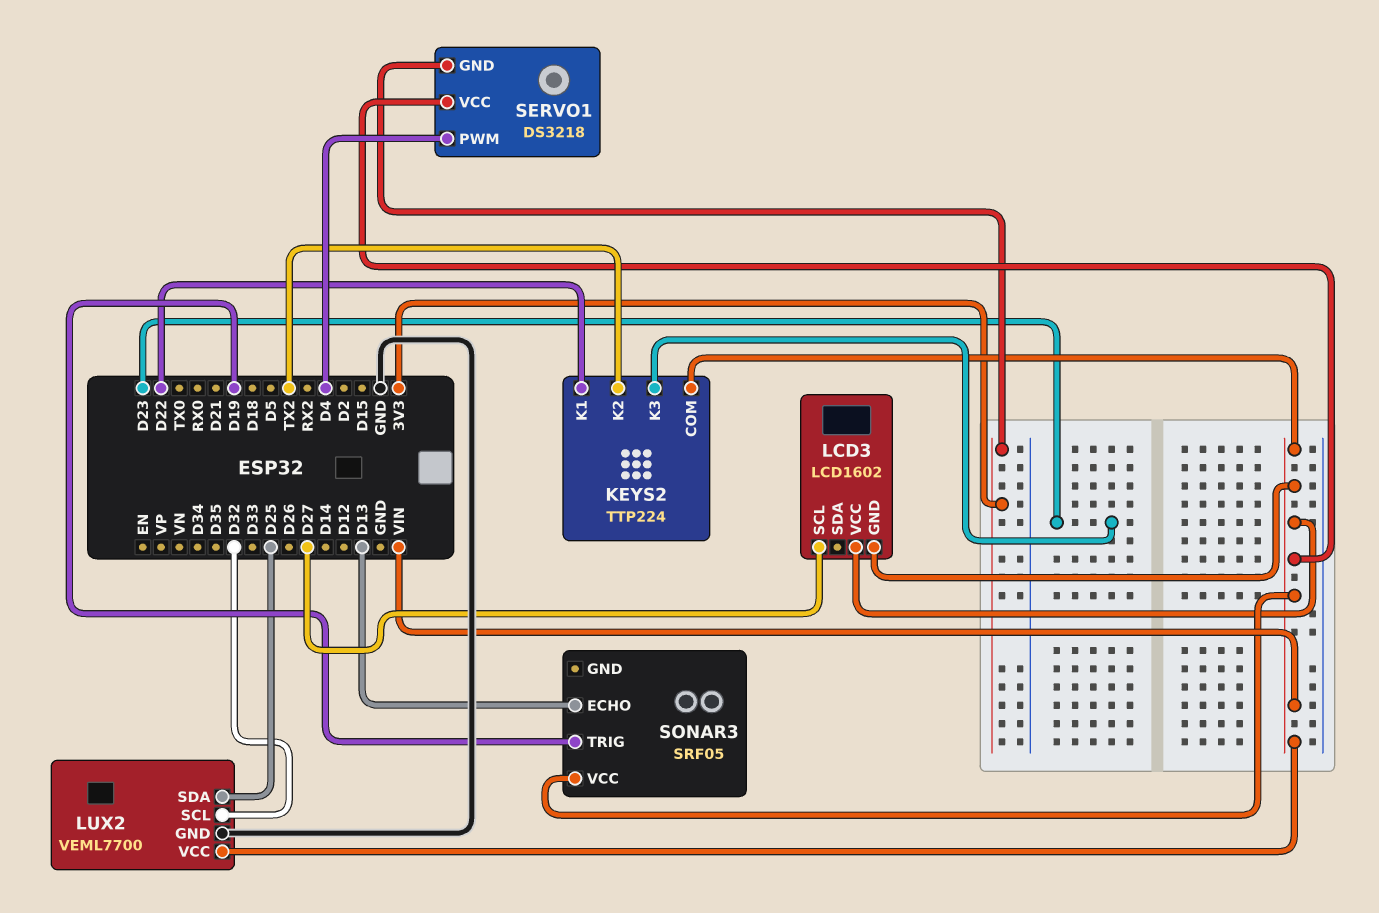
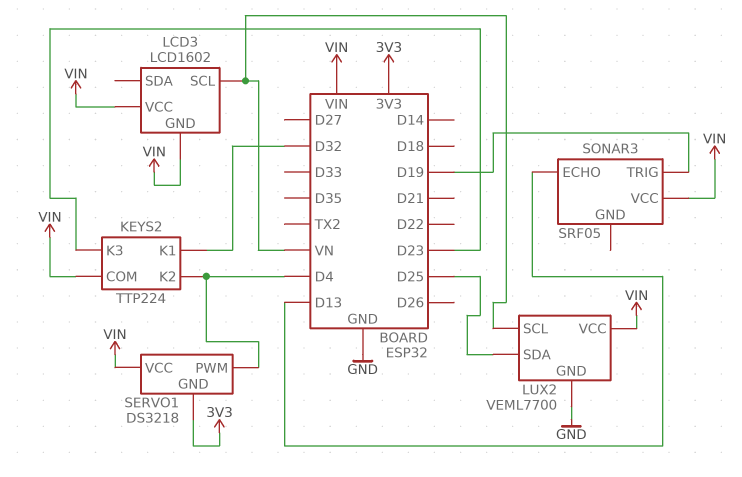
KEYS2 pin K1: D22 -> D32
KEYS2 pin K2: TX2 -> D4
LCD3 pin SCL: D27 -> VN
LUX2 pin SCL: D32 -> VN

